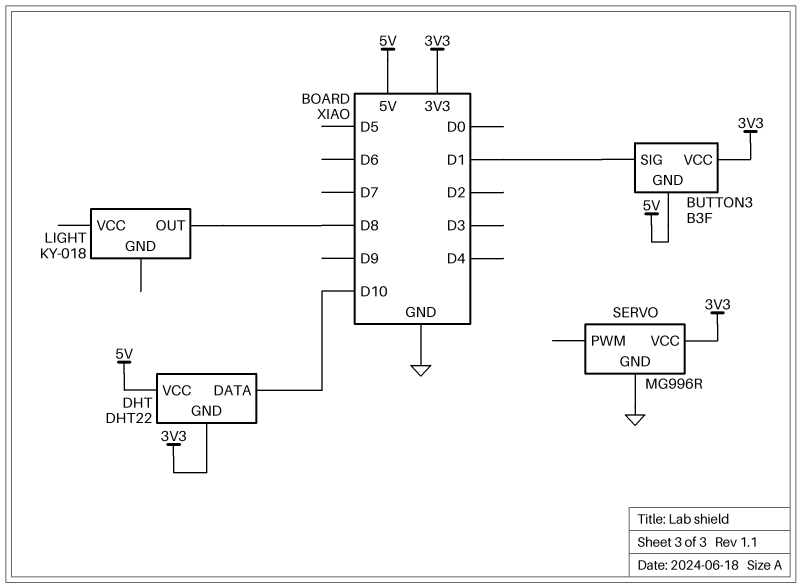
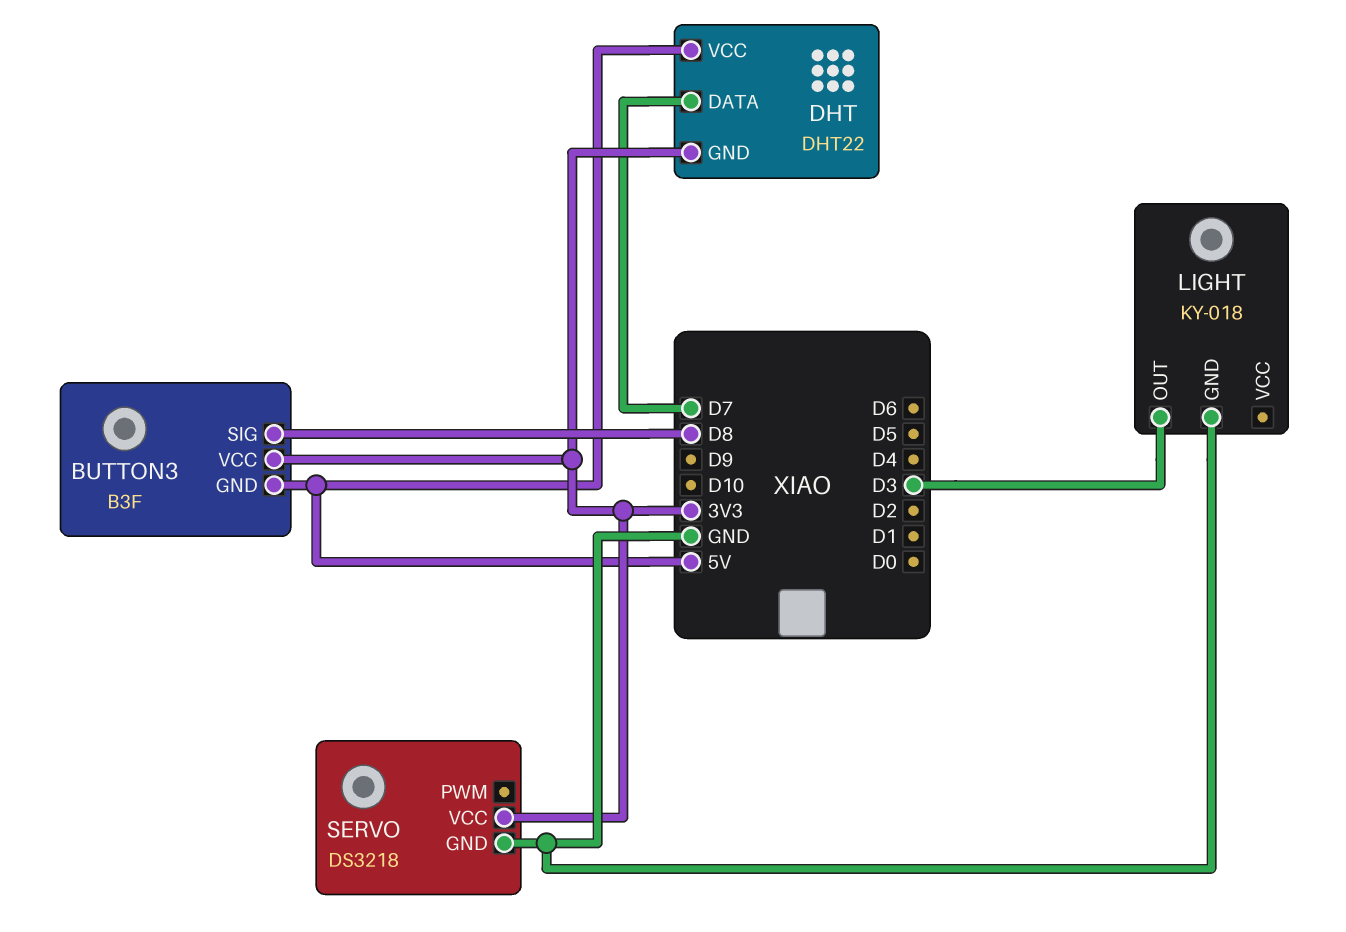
BUTTON3 pin SIG: D1 -> D8
DHT pin DATA: D10 -> D7
LIGHT pin GND: none -> GND
LIGHT pin OUT: D8 -> D3
SERVO: MG996R -> DS3218

